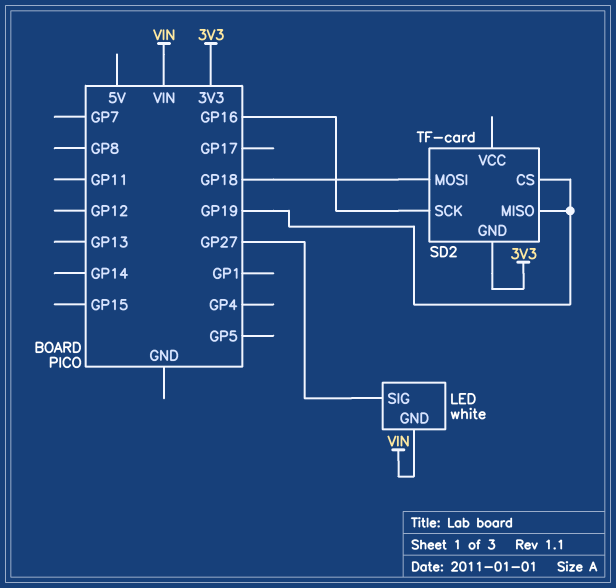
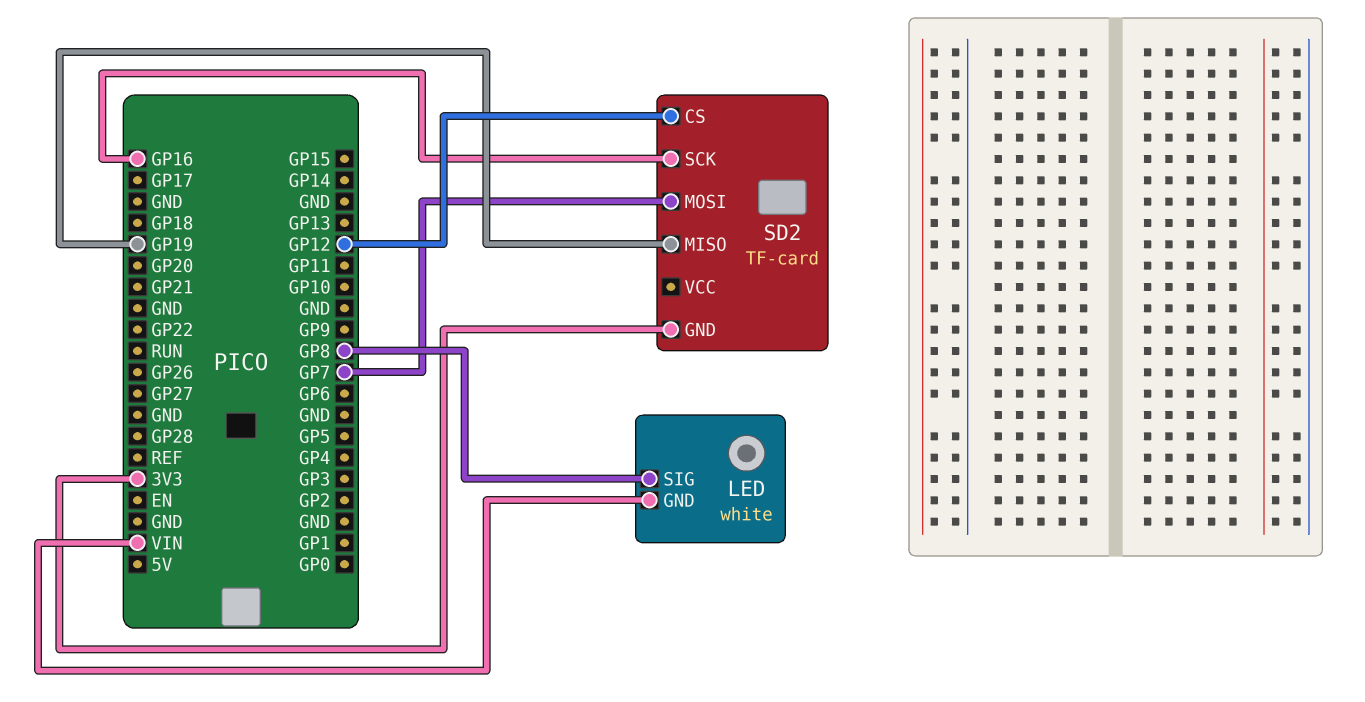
LED pin SIG: GP27 -> GP8
SD2 pin CS: GP19 -> GP12
SD2 pin MOSI: GP18 -> GP7

